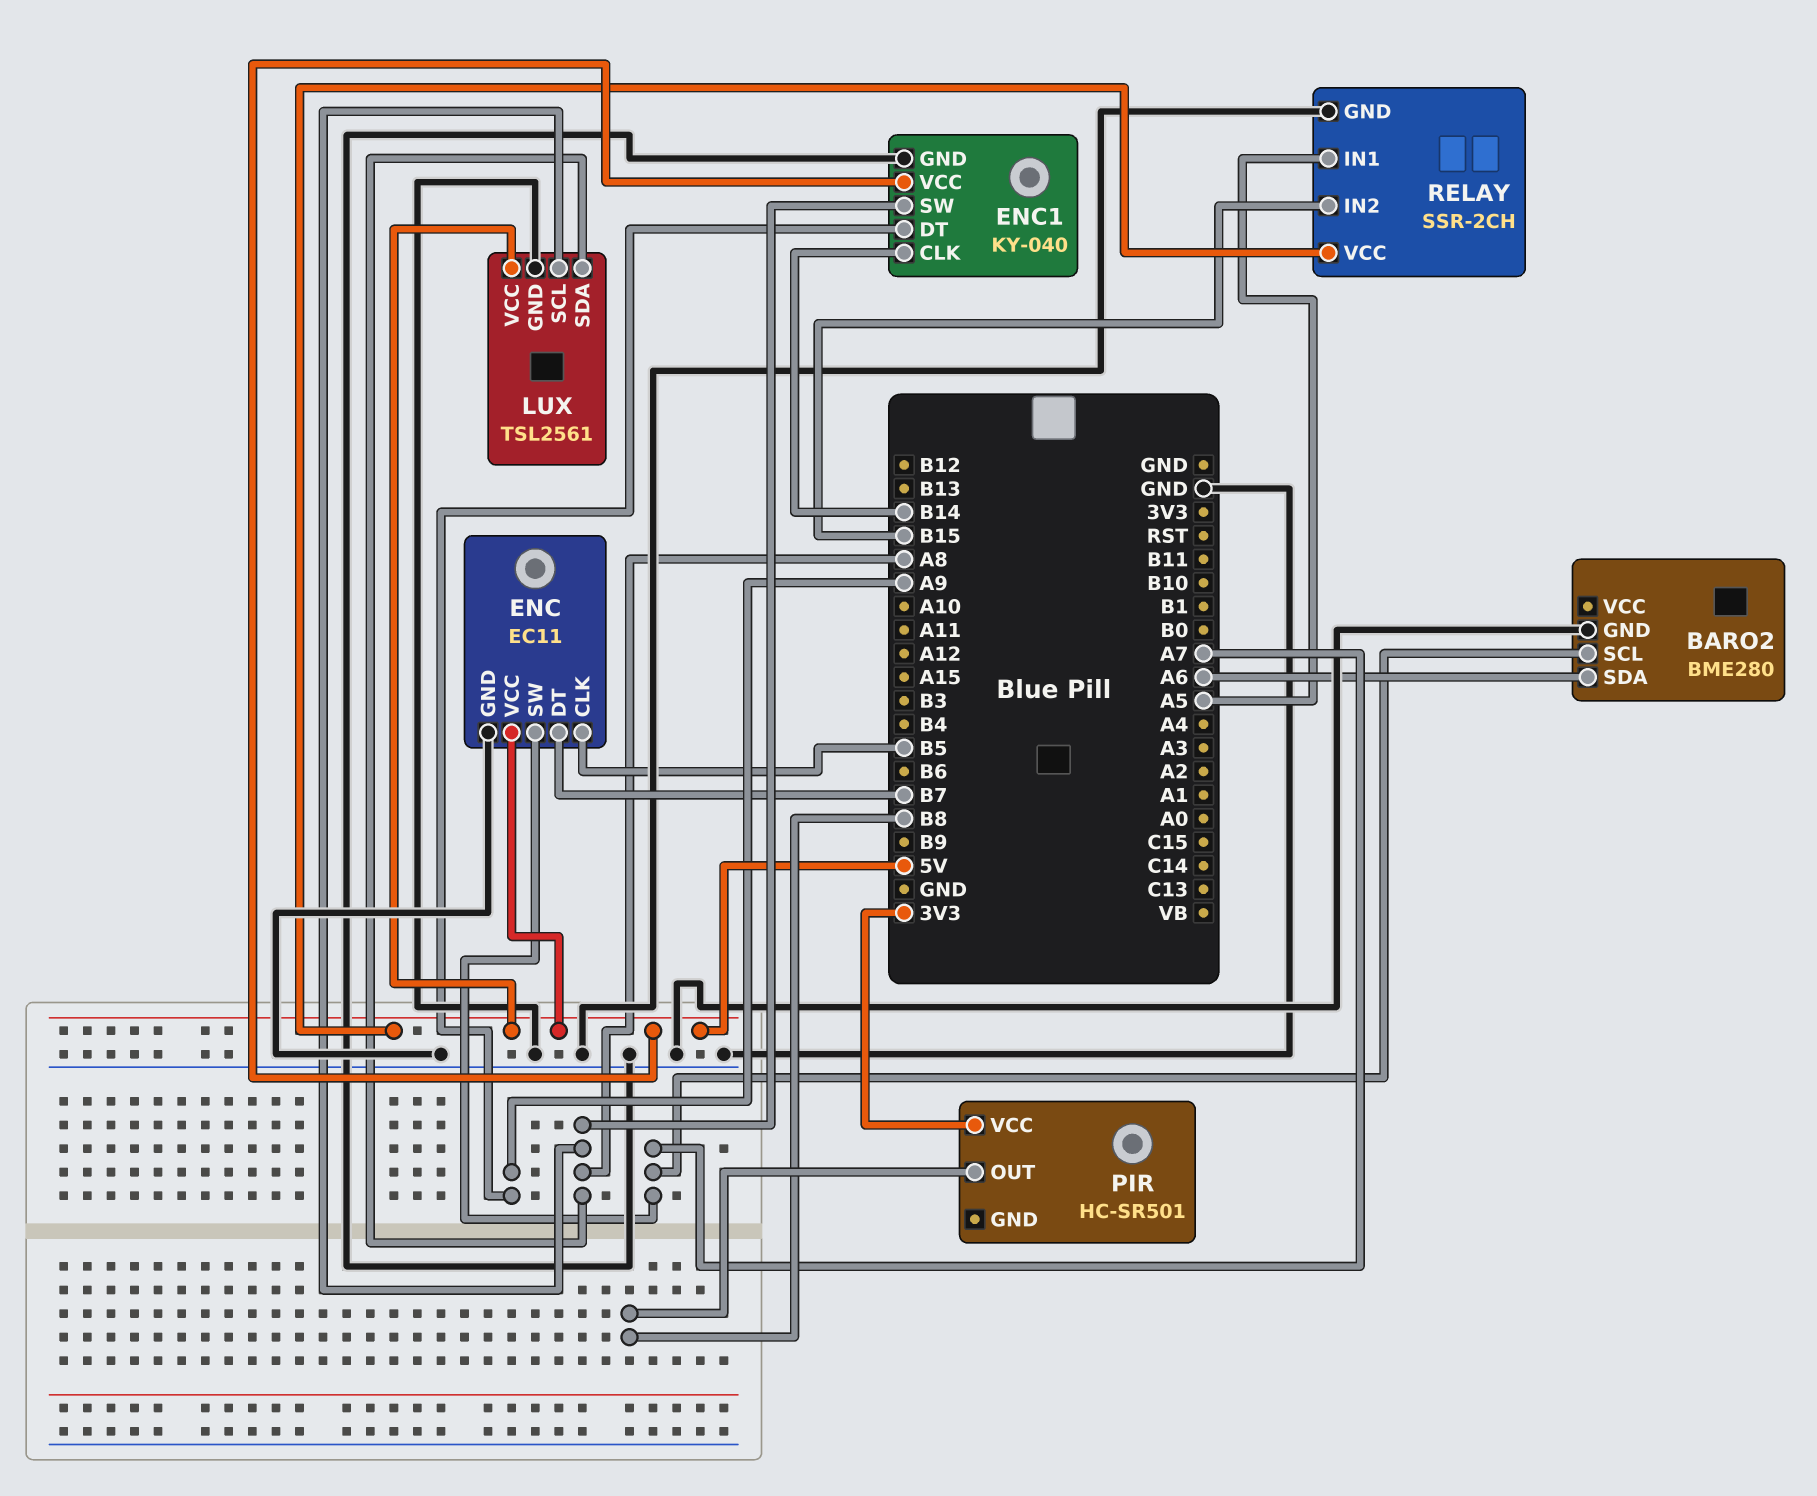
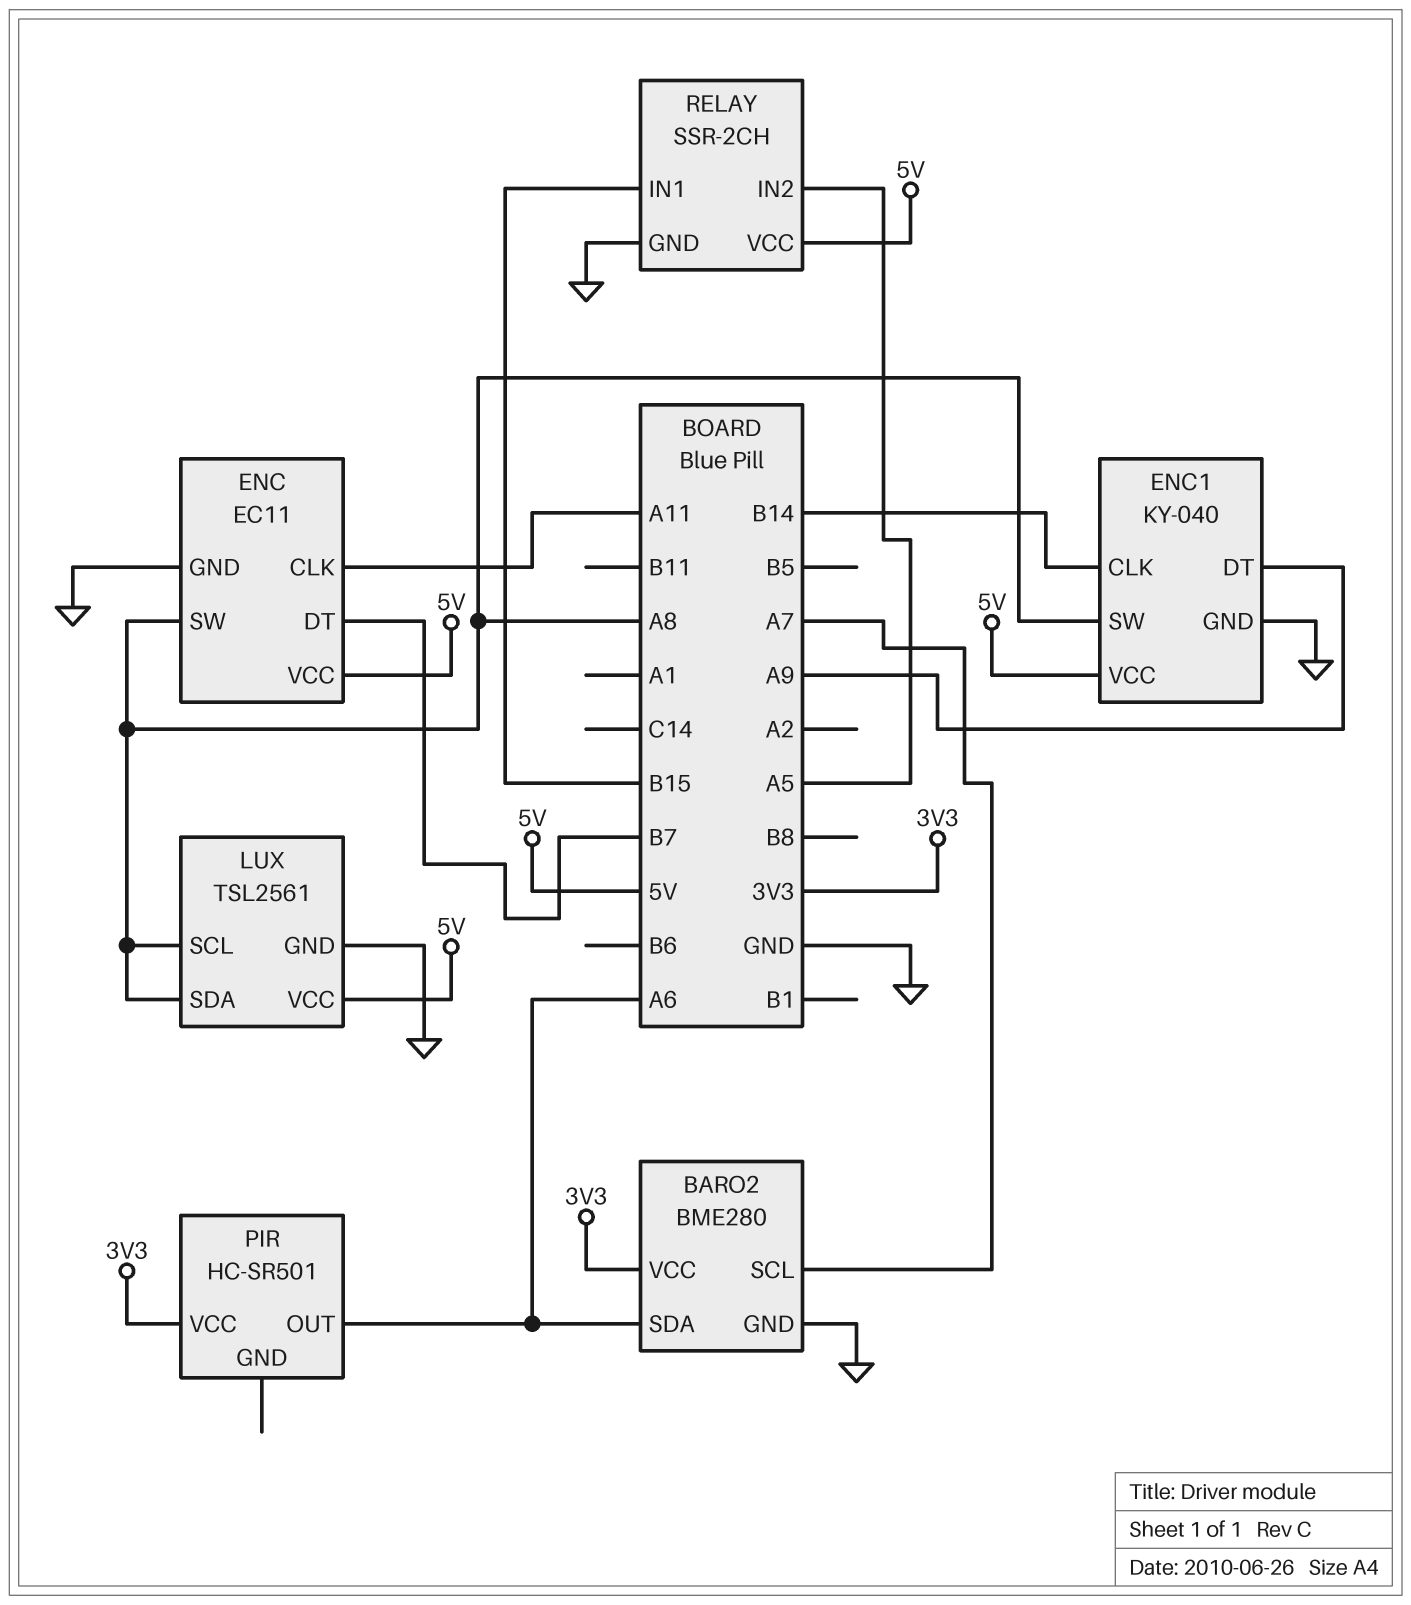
BARO2 pin VCC: none -> 3V3
ENC pin CLK: B5 -> A11
ENC pin SW: A7 -> A8
PIR pin OUT: B8 -> A6
RELAY pin IN1: A5 -> B15
RELAY pin IN2: B15 -> A5

